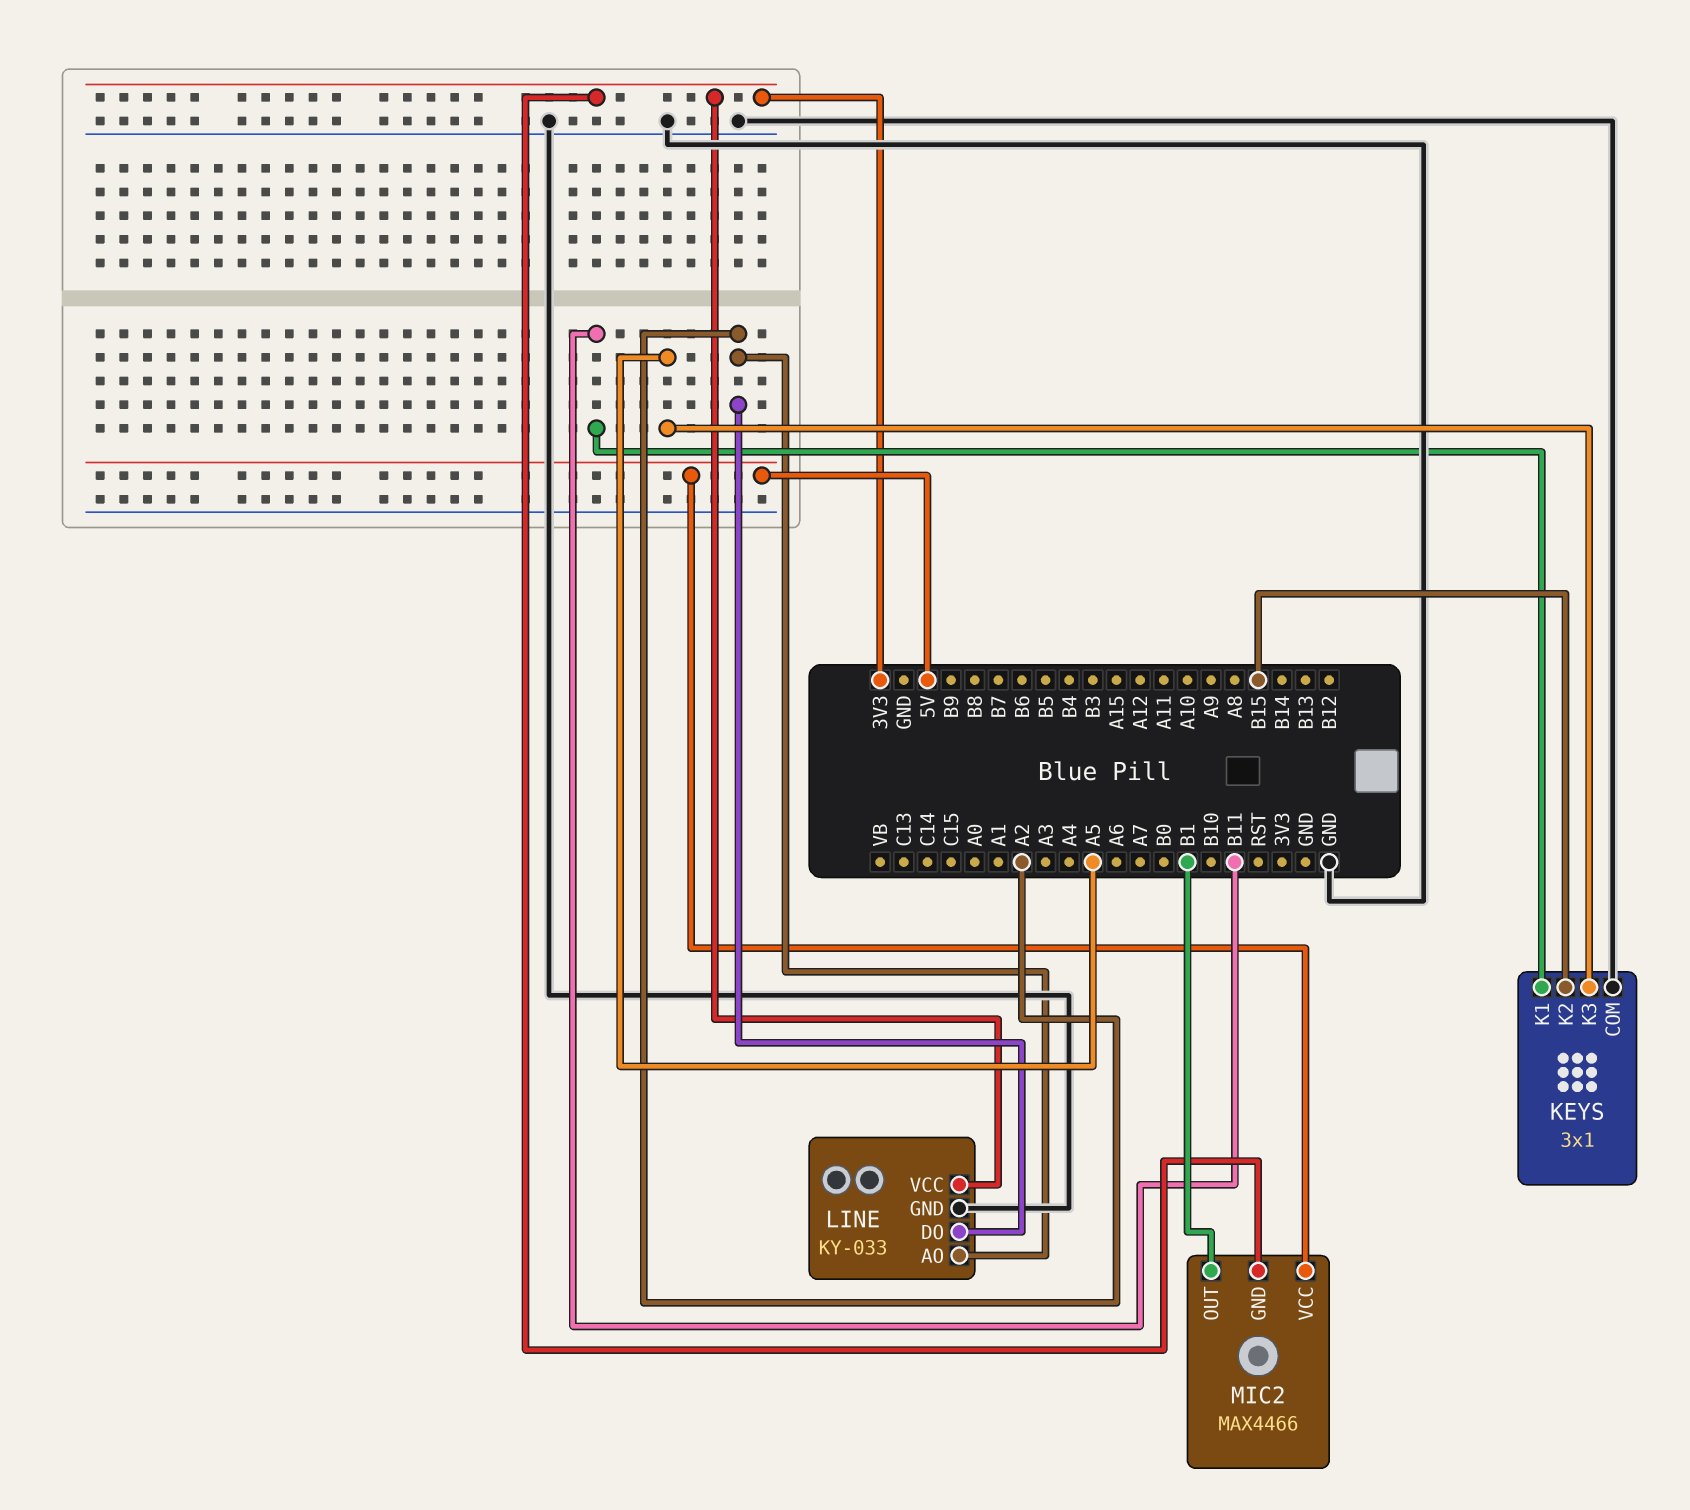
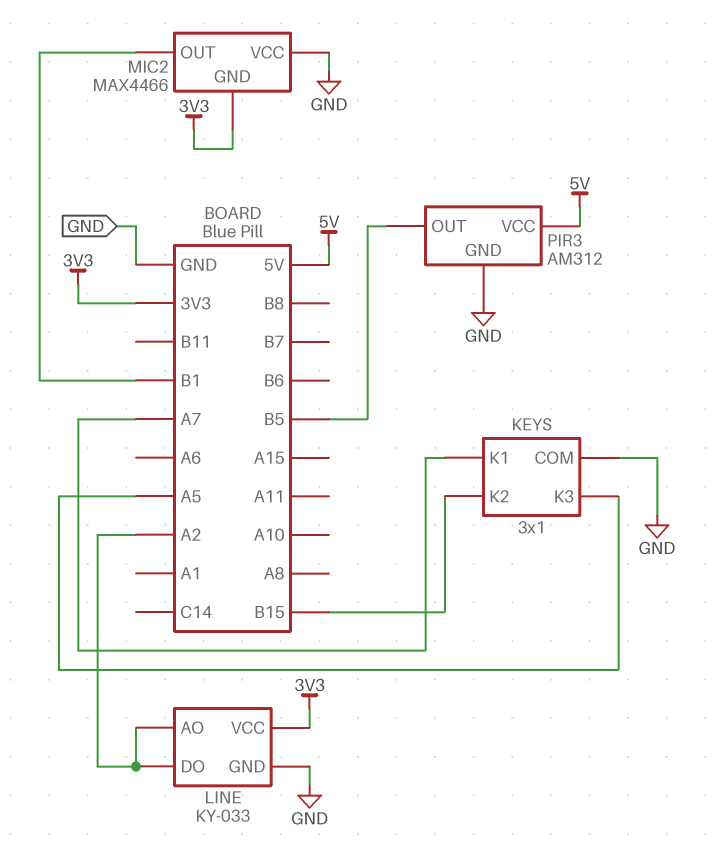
KEYS pin K1: B11 -> A7
MIC2 pin VCC: 5V -> GND
PIR3: none -> AM312
PIR3 pin GND: none -> GND
PIR3 pin OUT: none -> B5
PIR3 pin VCC: none -> 5V

